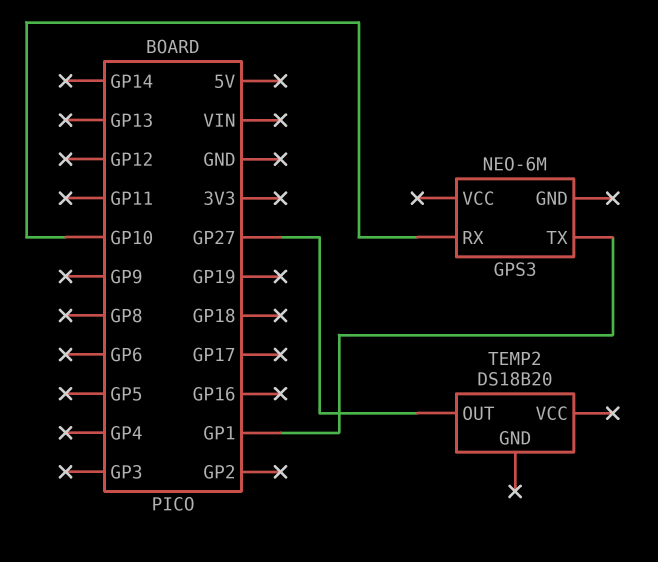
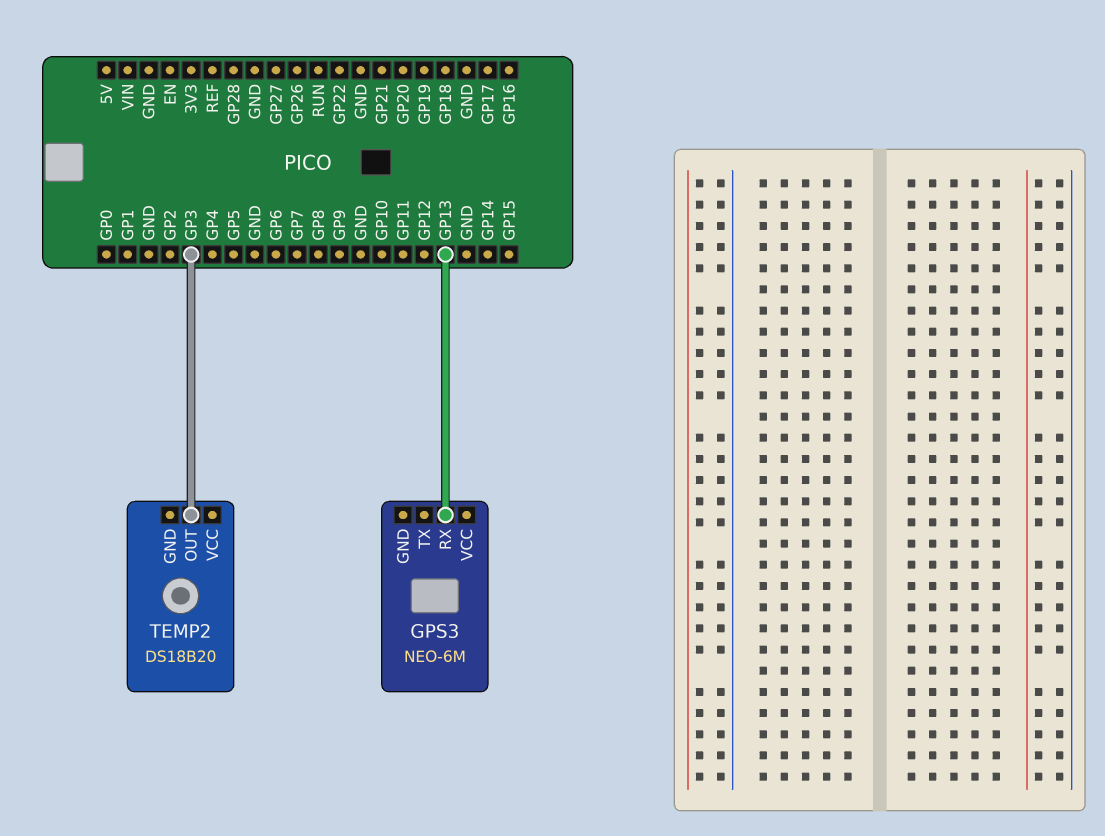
GPS3 pin RX: GP10 -> GP13
GPS3 pin TX: GP1 -> none
TEMP2 pin OUT: GP27 -> GP3

